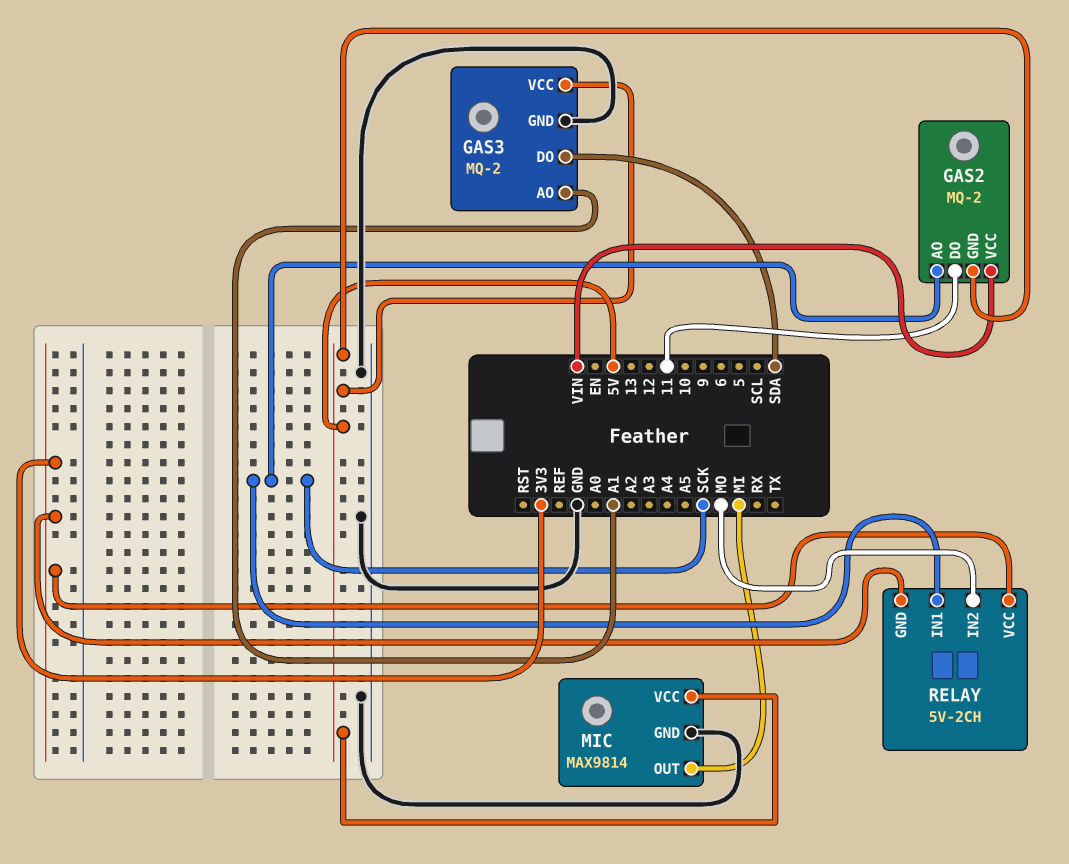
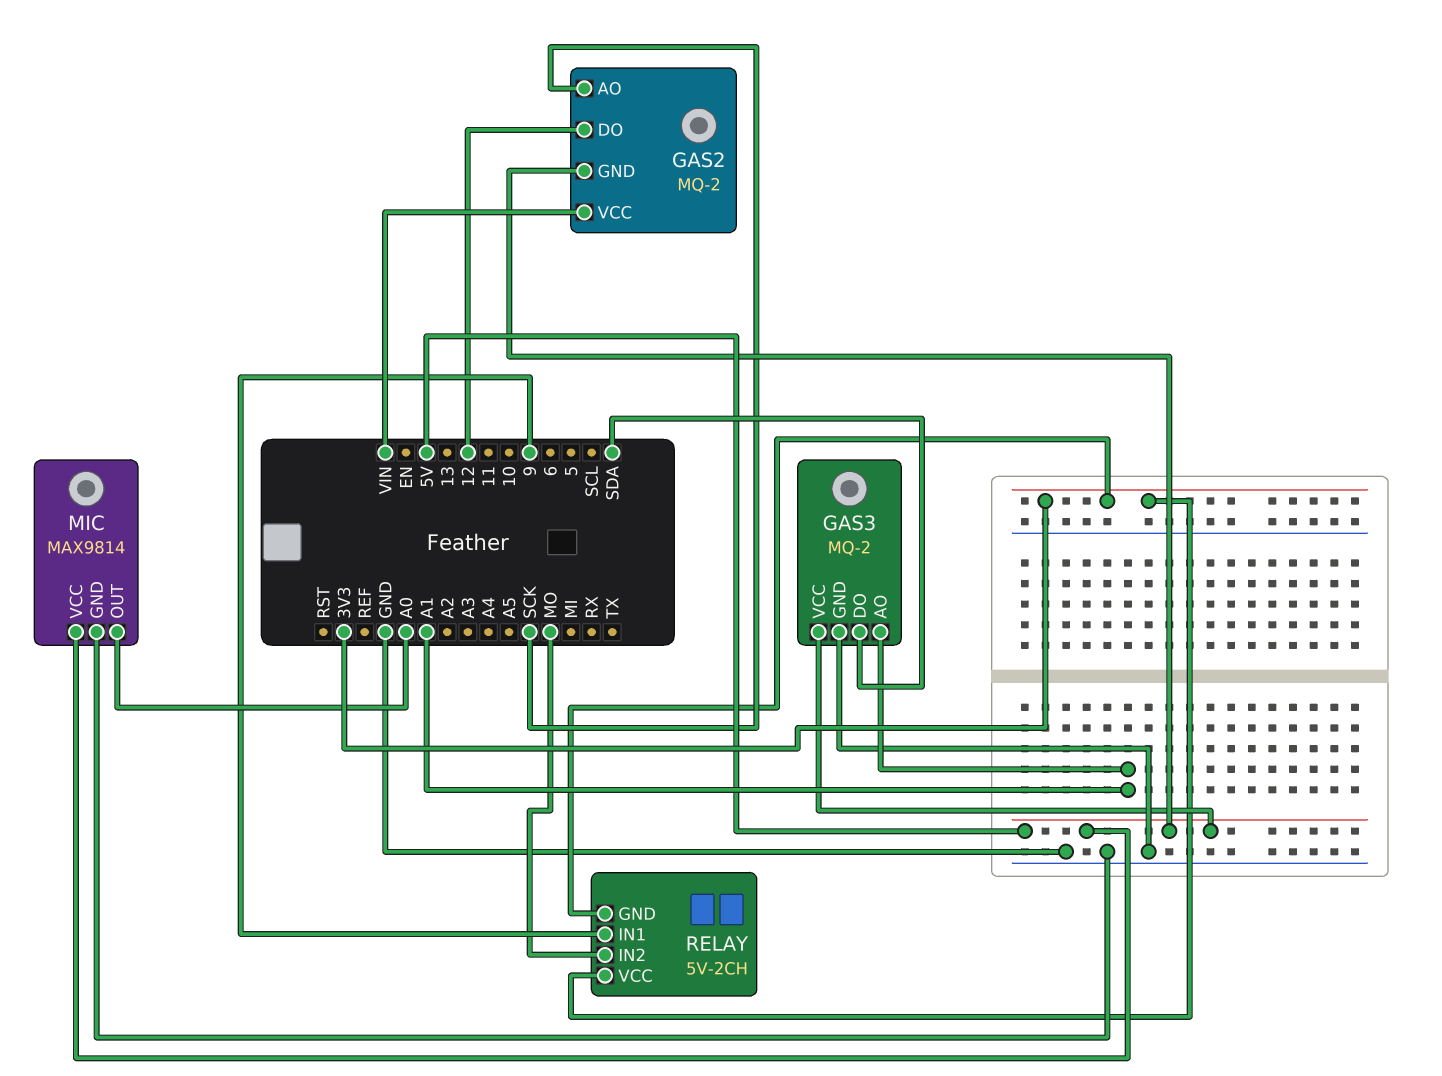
GAS2 pin DO: 11 -> 12
MIC pin OUT: MI -> A0
RELAY pin IN1: SCK -> 9

